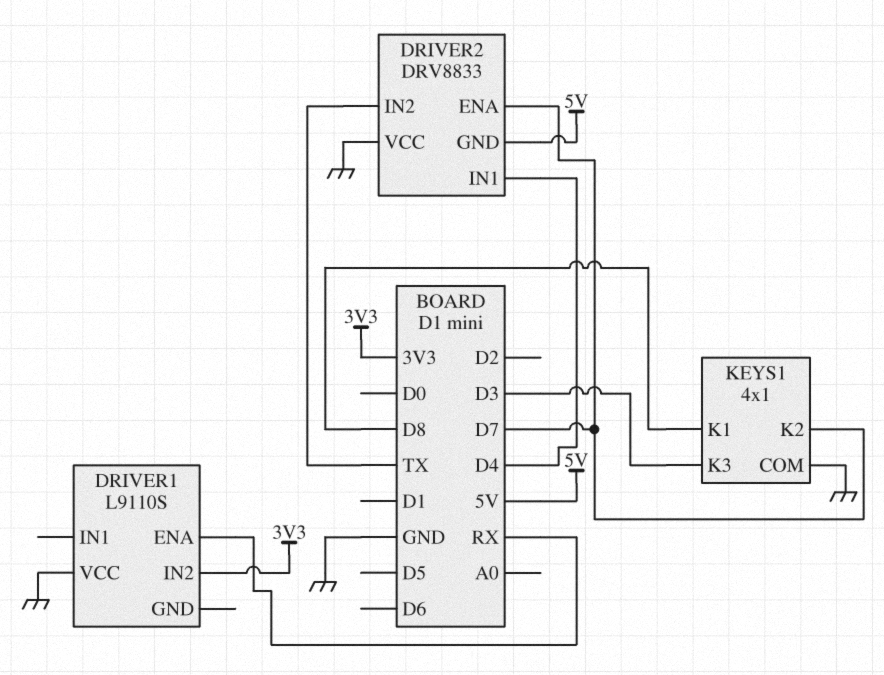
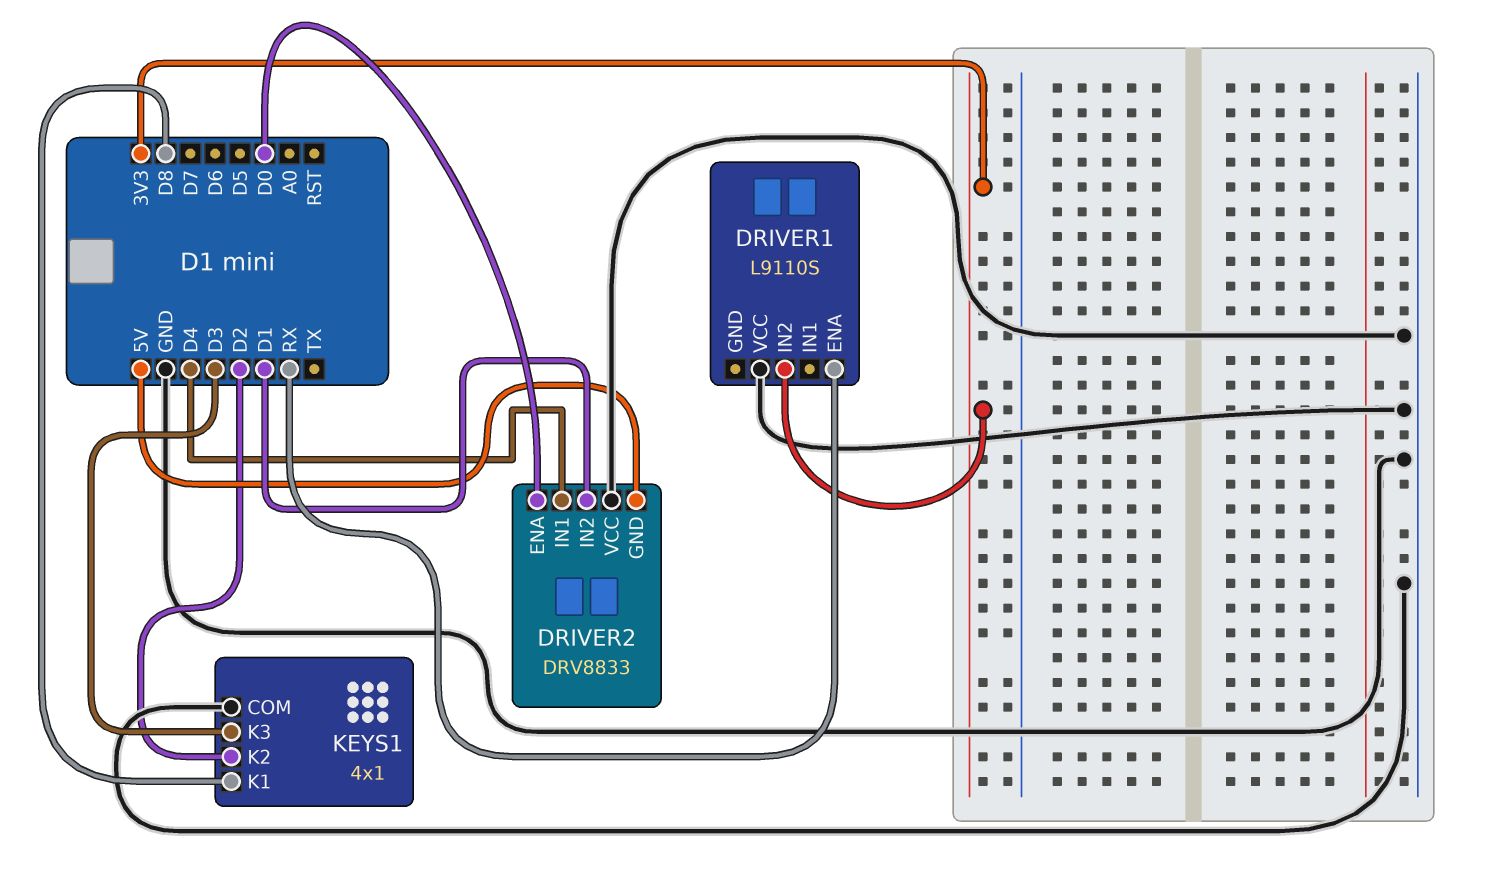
DRIVER2 pin ENA: D7 -> D0
DRIVER2 pin IN2: TX -> D1
KEYS1 pin K2: D7 -> D2

